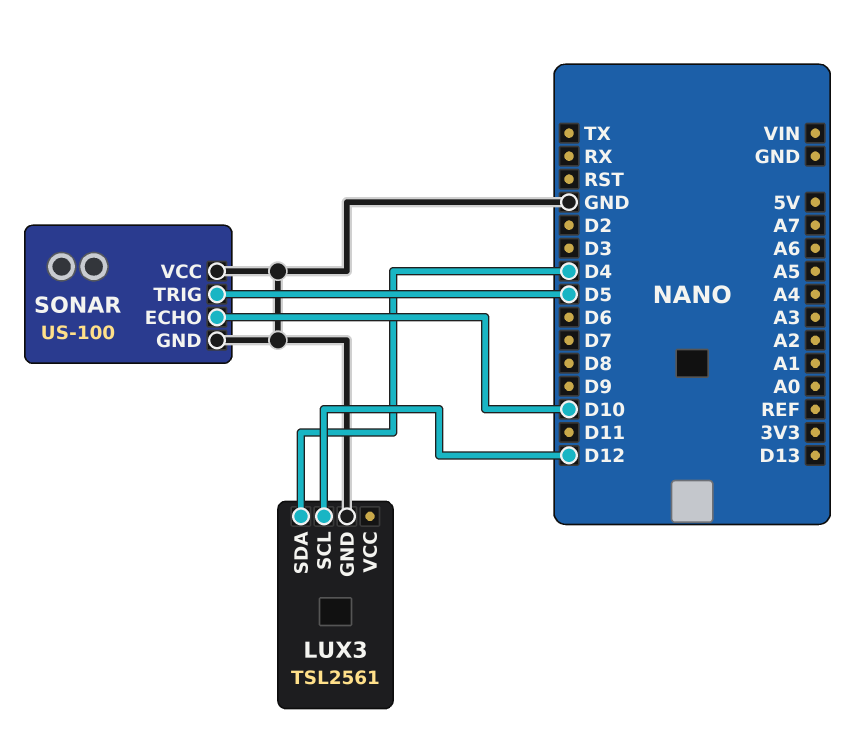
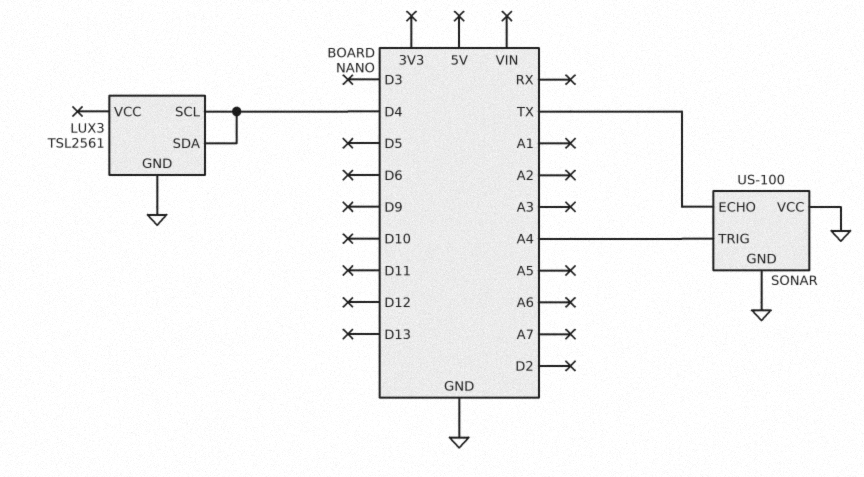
LUX3 pin SCL: D12 -> D4
SONAR pin ECHO: D10 -> TX
SONAR pin TRIG: D5 -> A4

